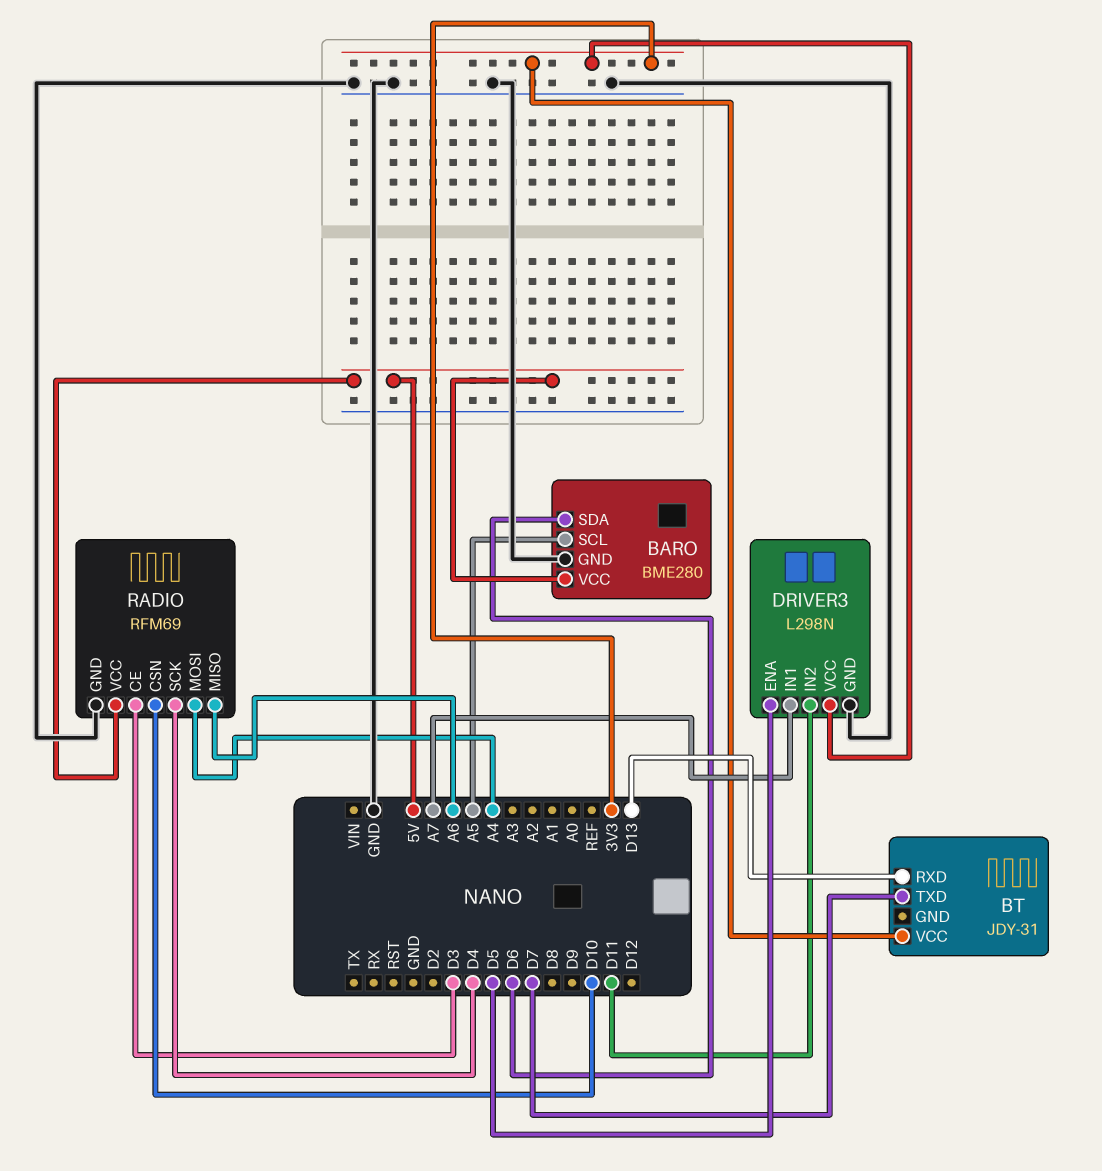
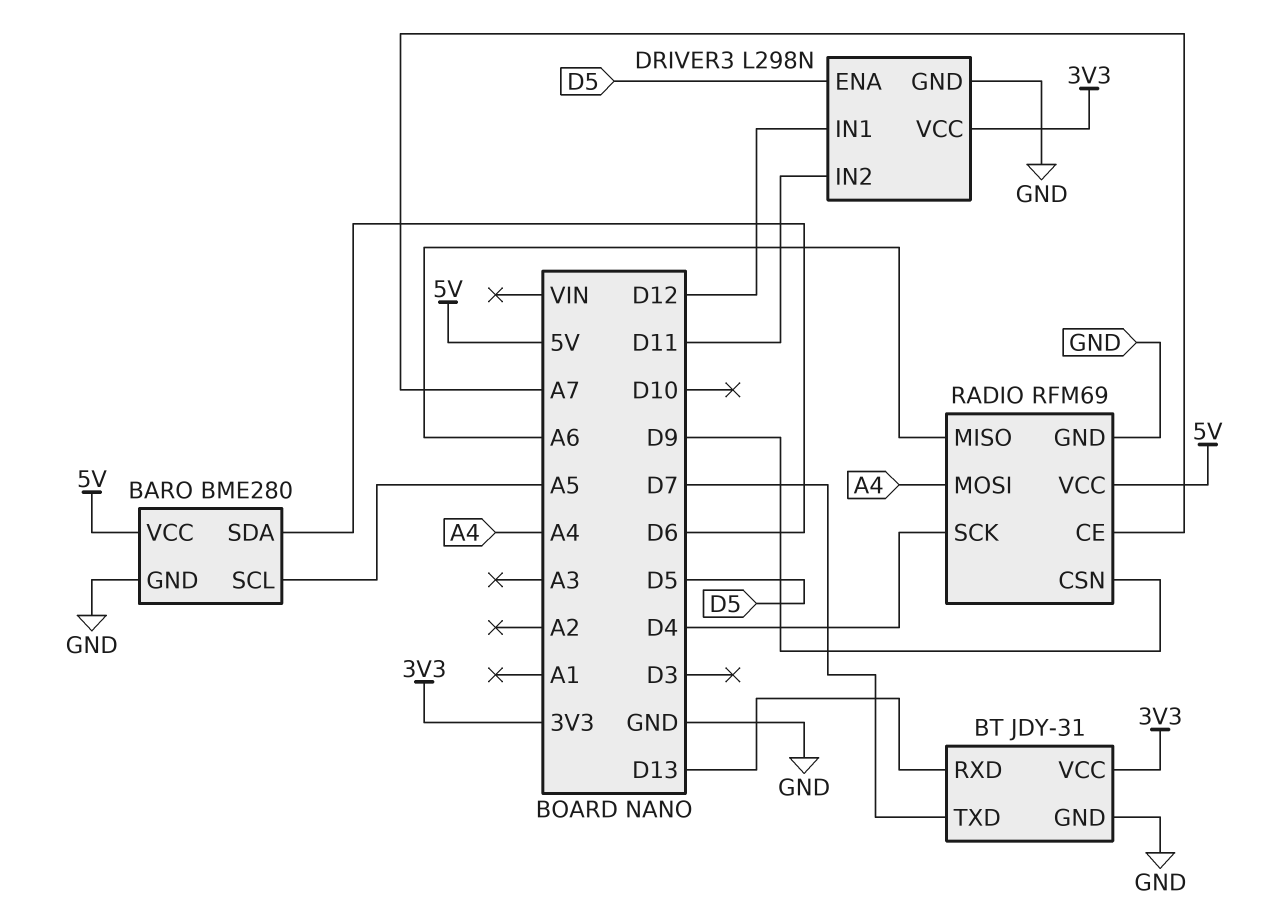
BT pin GND: none -> GND
DRIVER3 pin IN1: A7 -> D12
RADIO pin CE: D3 -> A7
RADIO pin CSN: D10 -> D9

